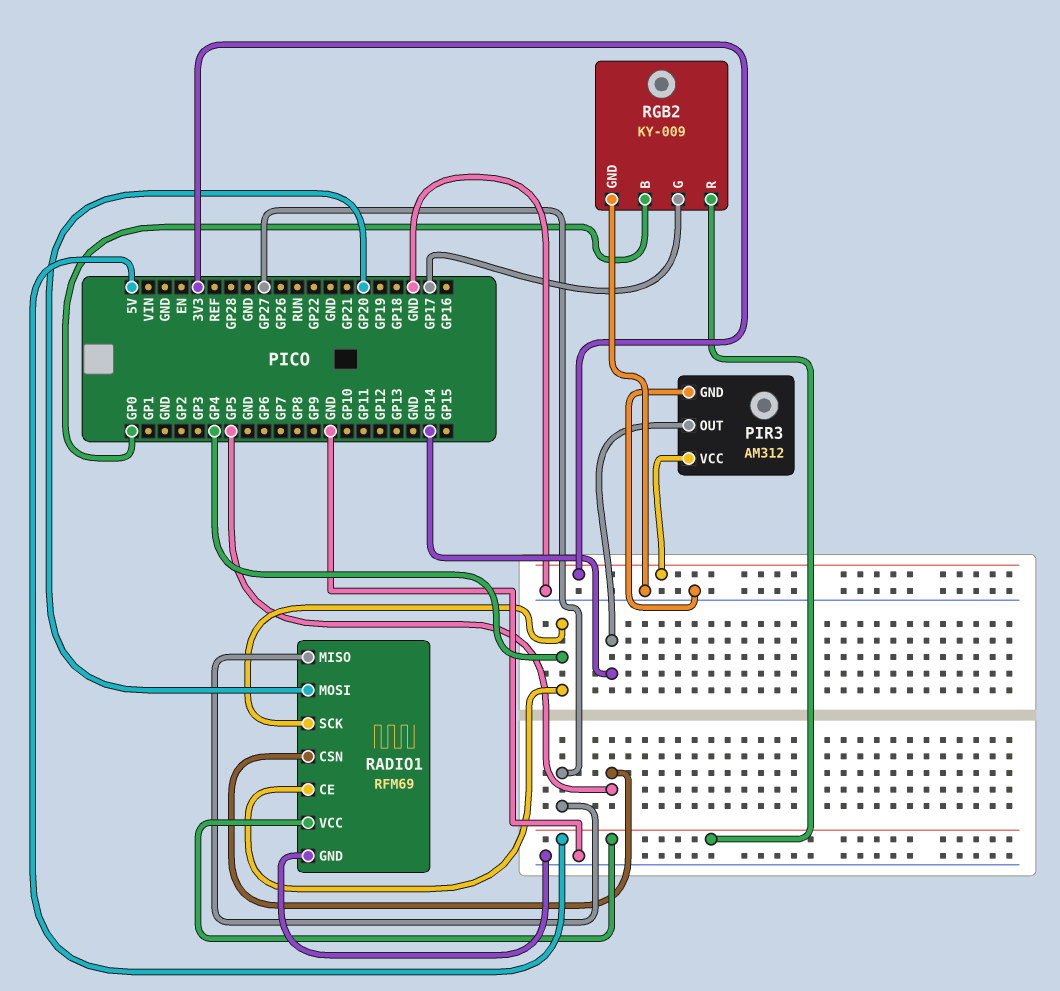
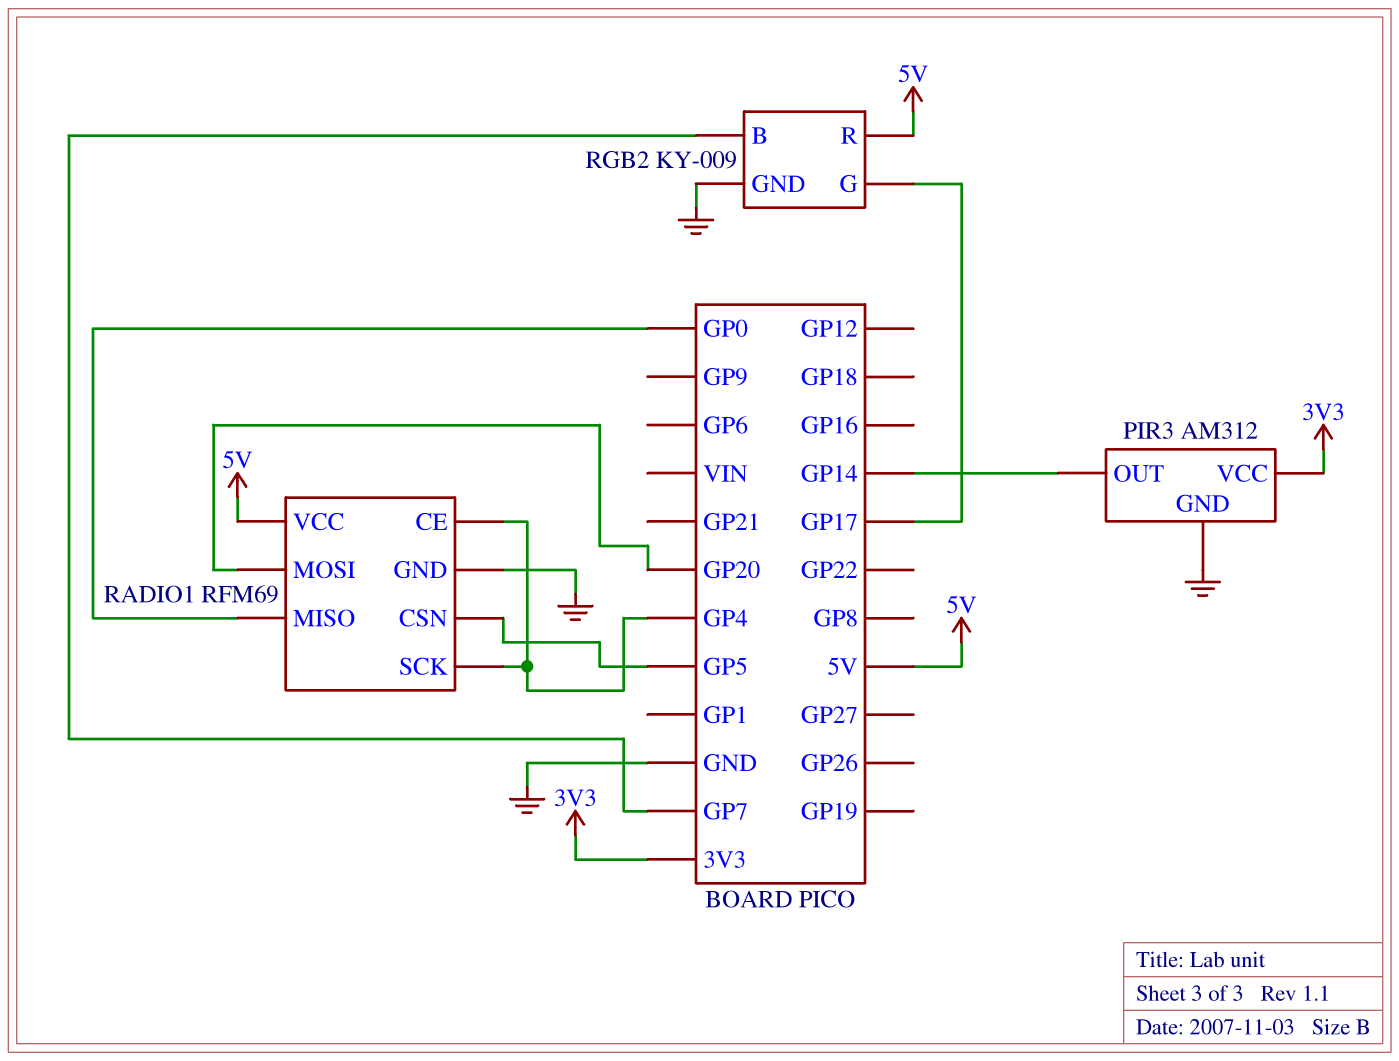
RADIO1 pin MISO: GP27 -> GP0
RGB2 pin B: GP0 -> GP7

